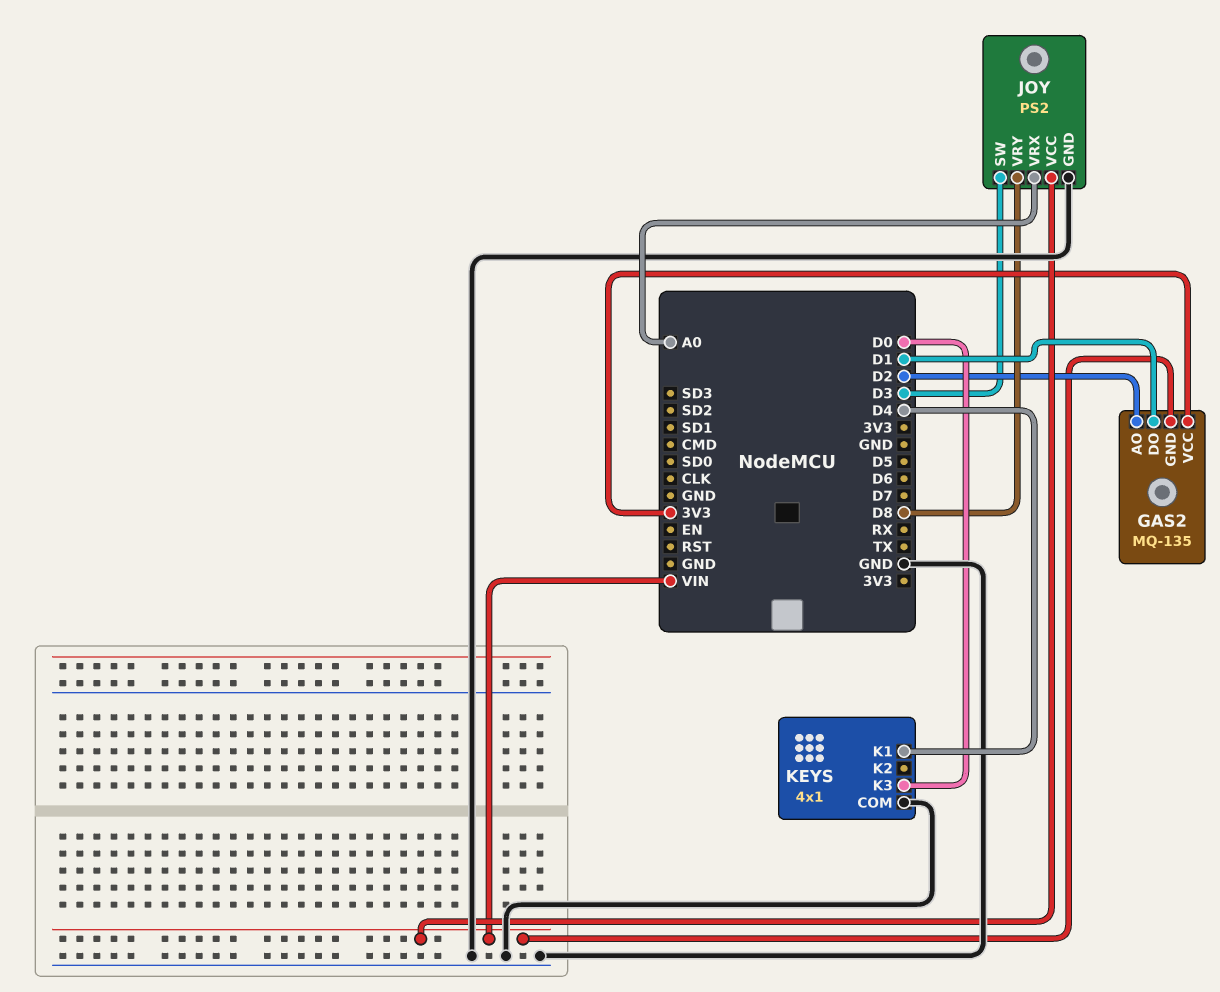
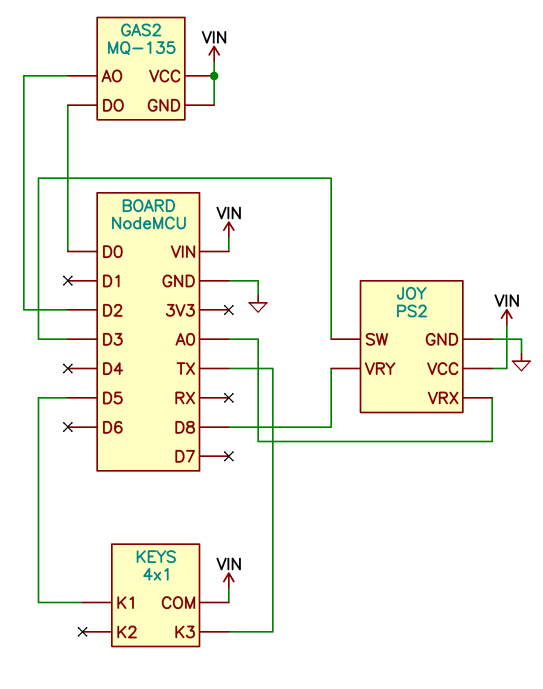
GAS2 pin DO: D1 -> D0
GAS2 pin VCC: 3V3 -> VIN
KEYS pin COM: GND -> VIN
KEYS pin K1: D4 -> D5
KEYS pin K3: D0 -> TX

